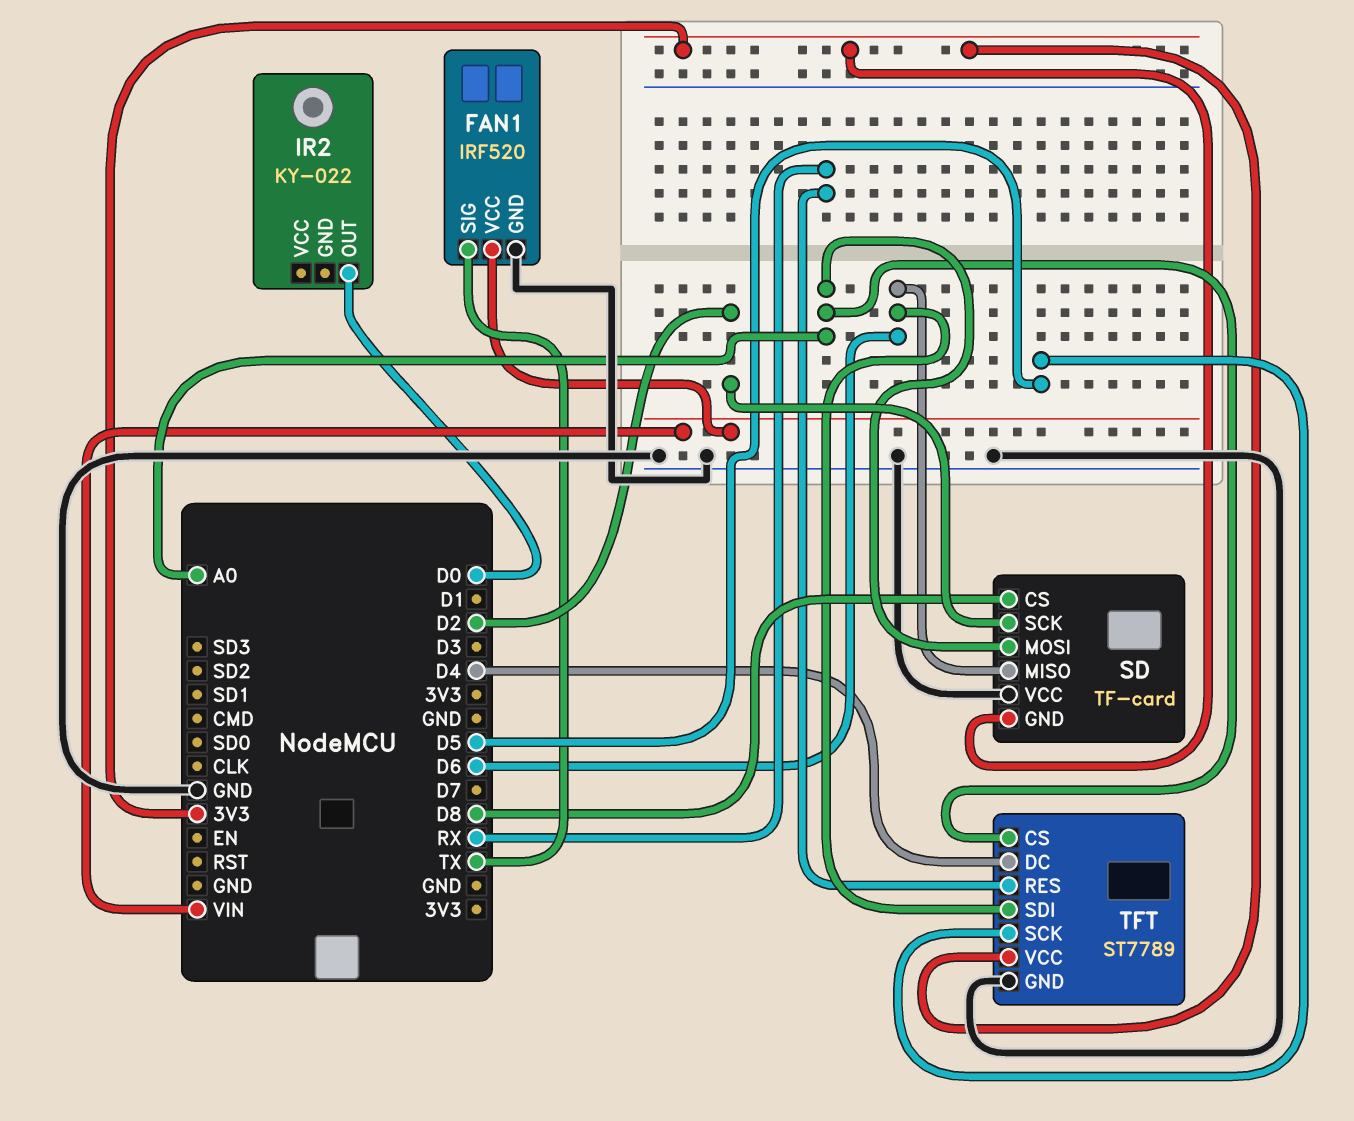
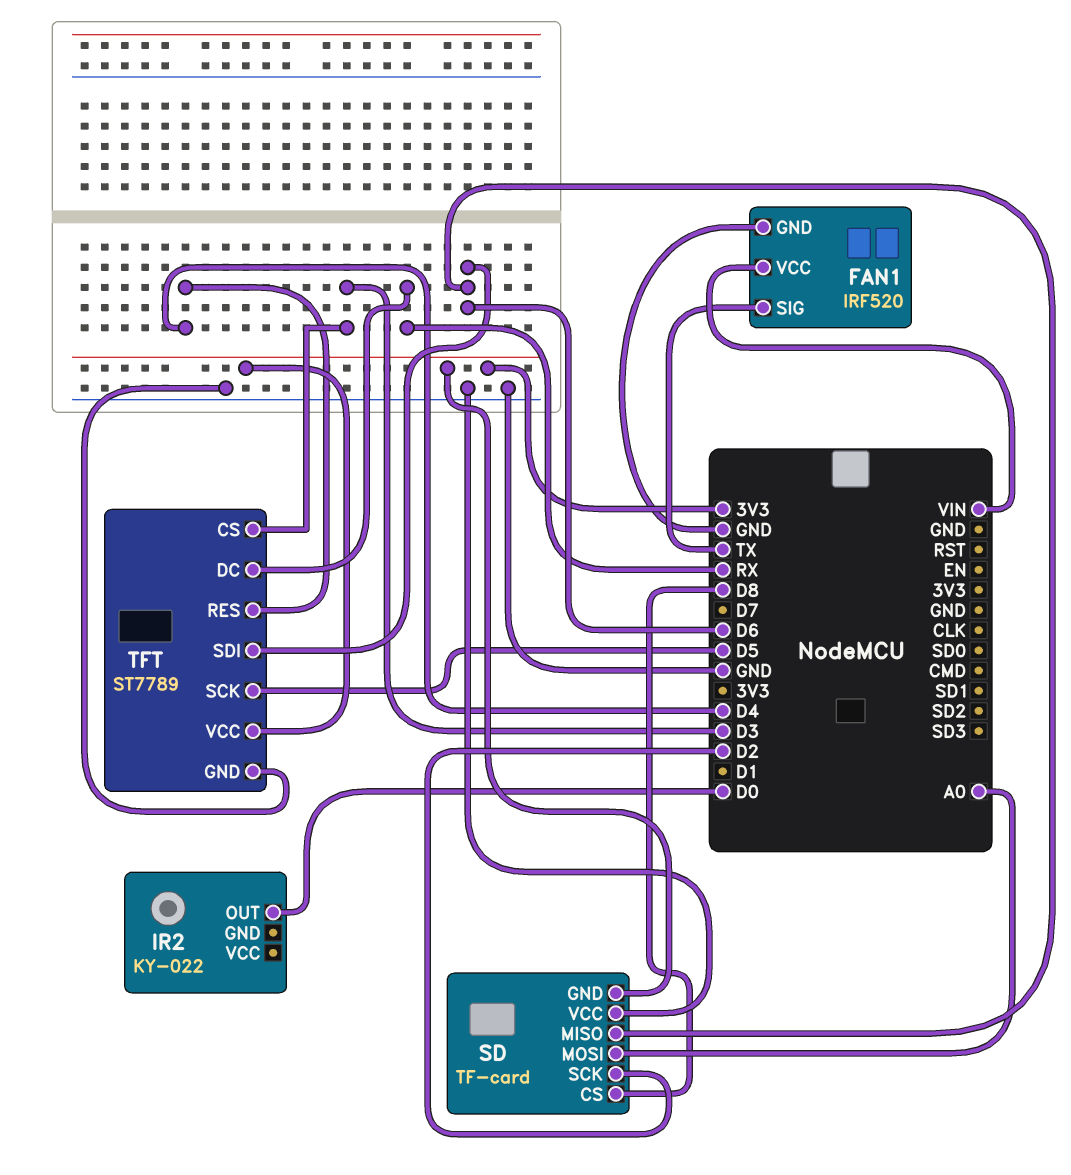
TFT pin CS: A0 -> D3
TFT pin DC: D4 -> RX
TFT pin RES: RX -> D4

